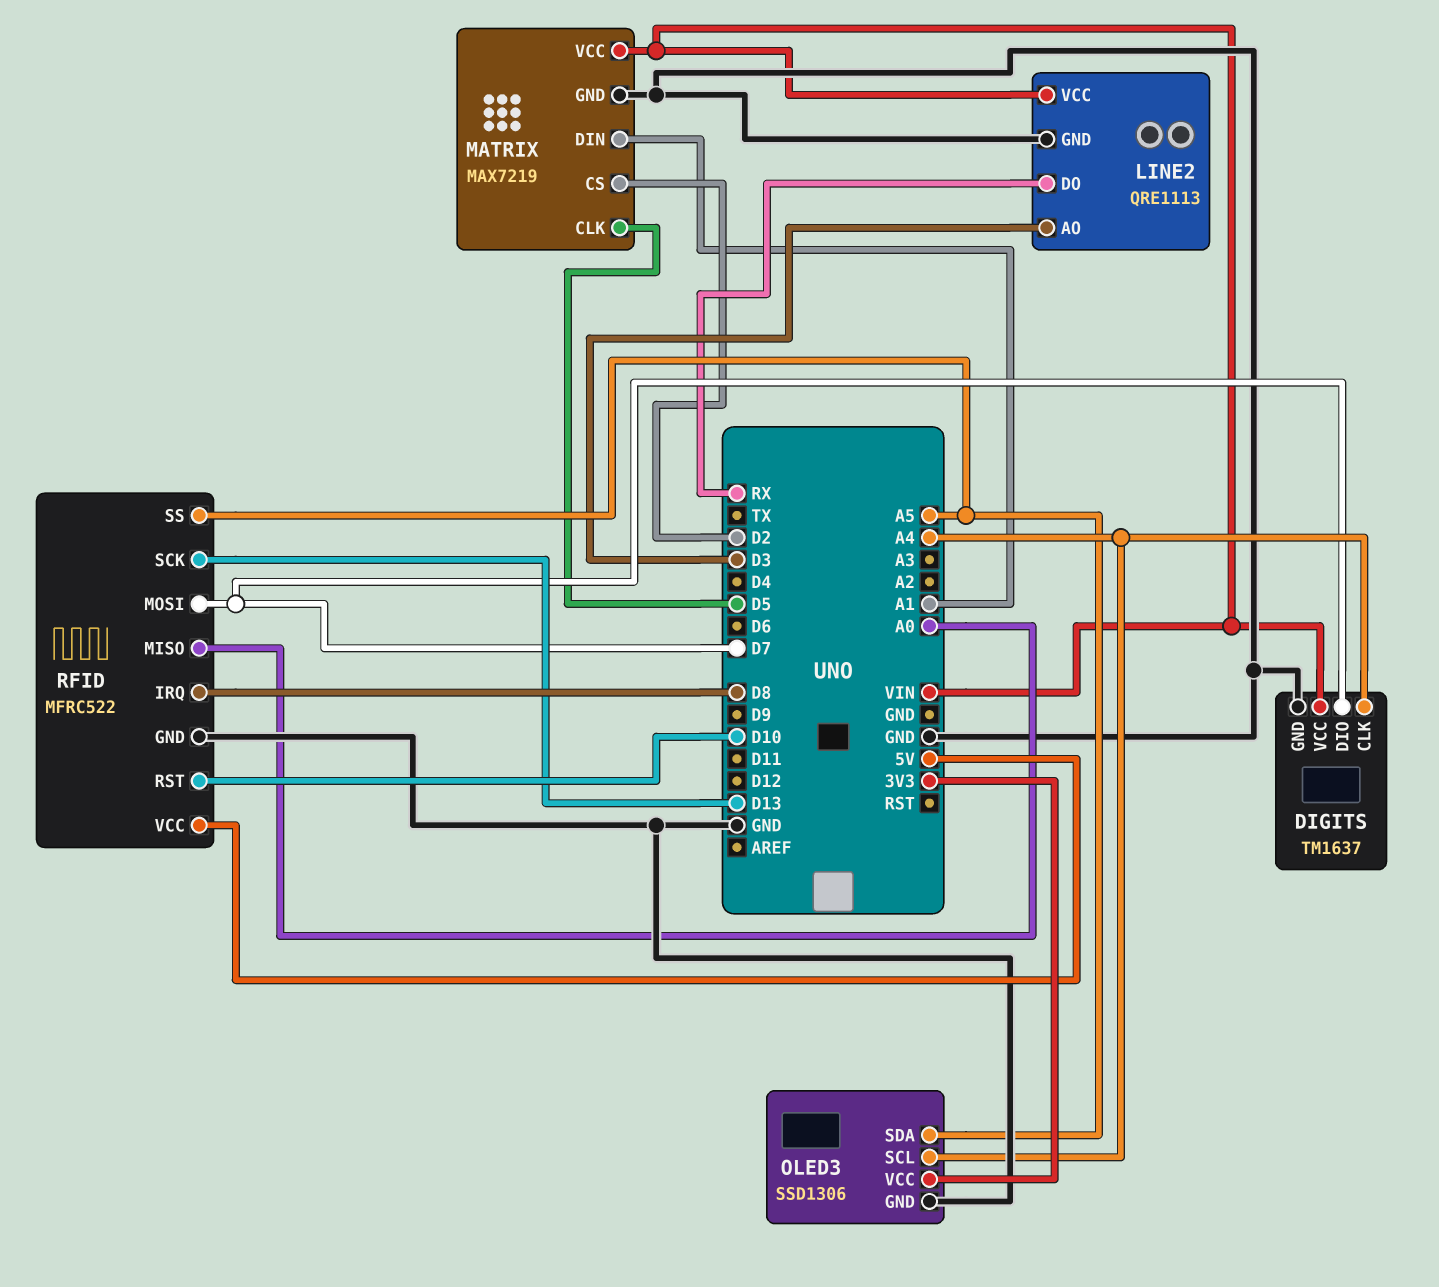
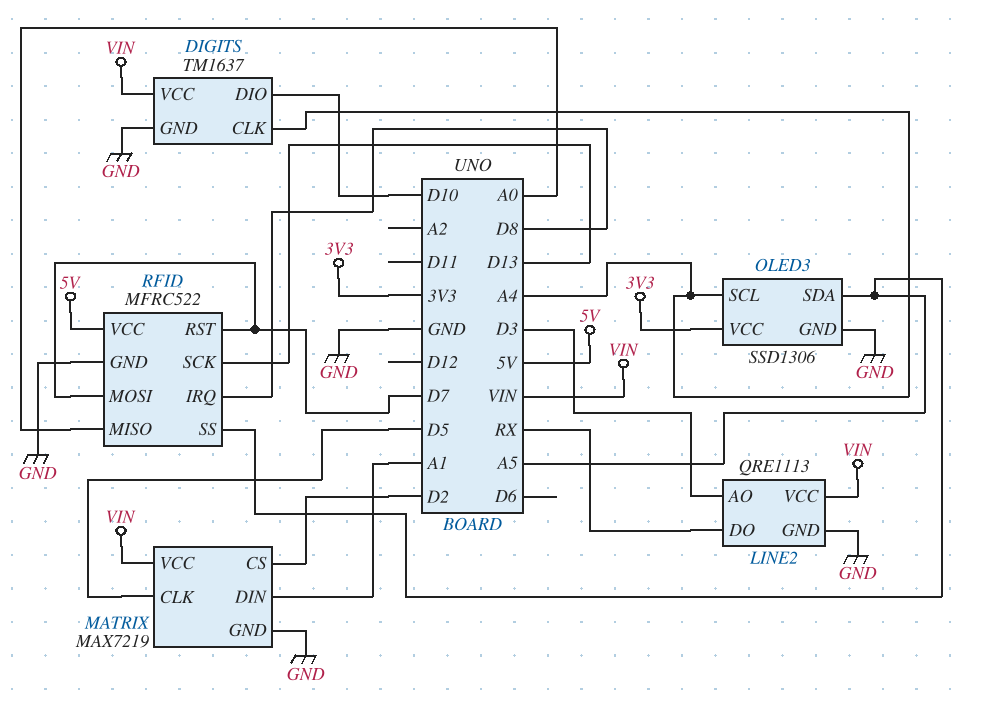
DIGITS pin DIO: D7 -> D10
RFID pin RST: D10 -> D7

